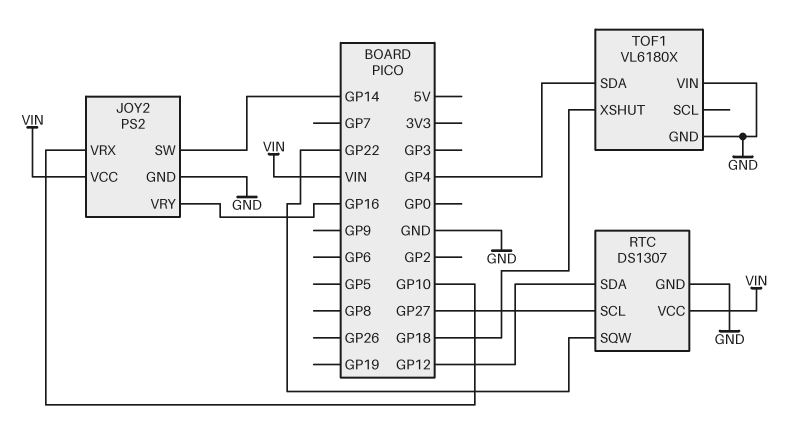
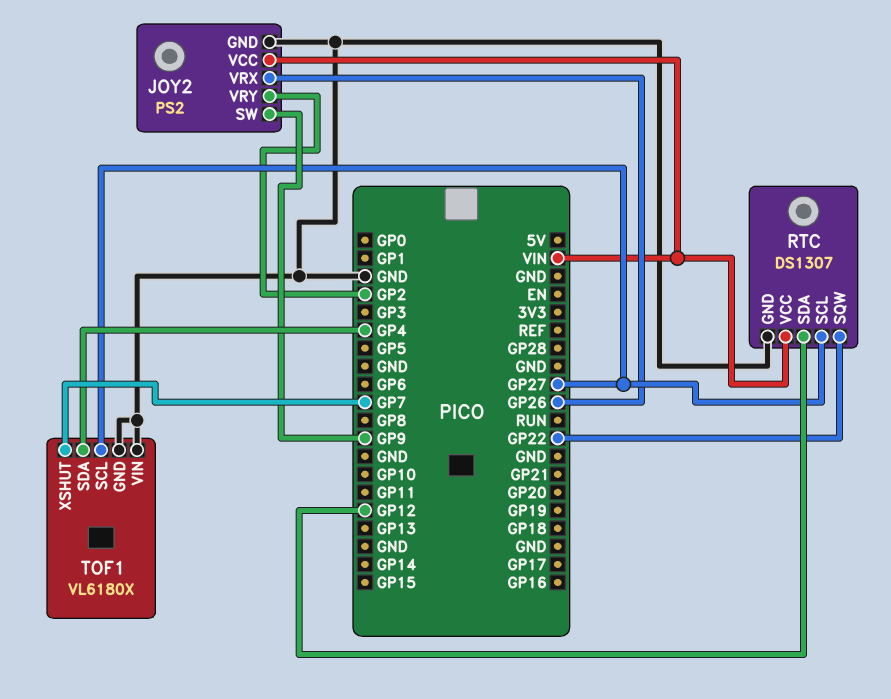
JOY2 pin SW: GP14 -> GP9
JOY2 pin VRX: GP10 -> GP26
JOY2 pin VRY: GP16 -> GP2
TOF1 pin SCL: none -> GP27
TOF1 pin XSHUT: GP18 -> GP7

